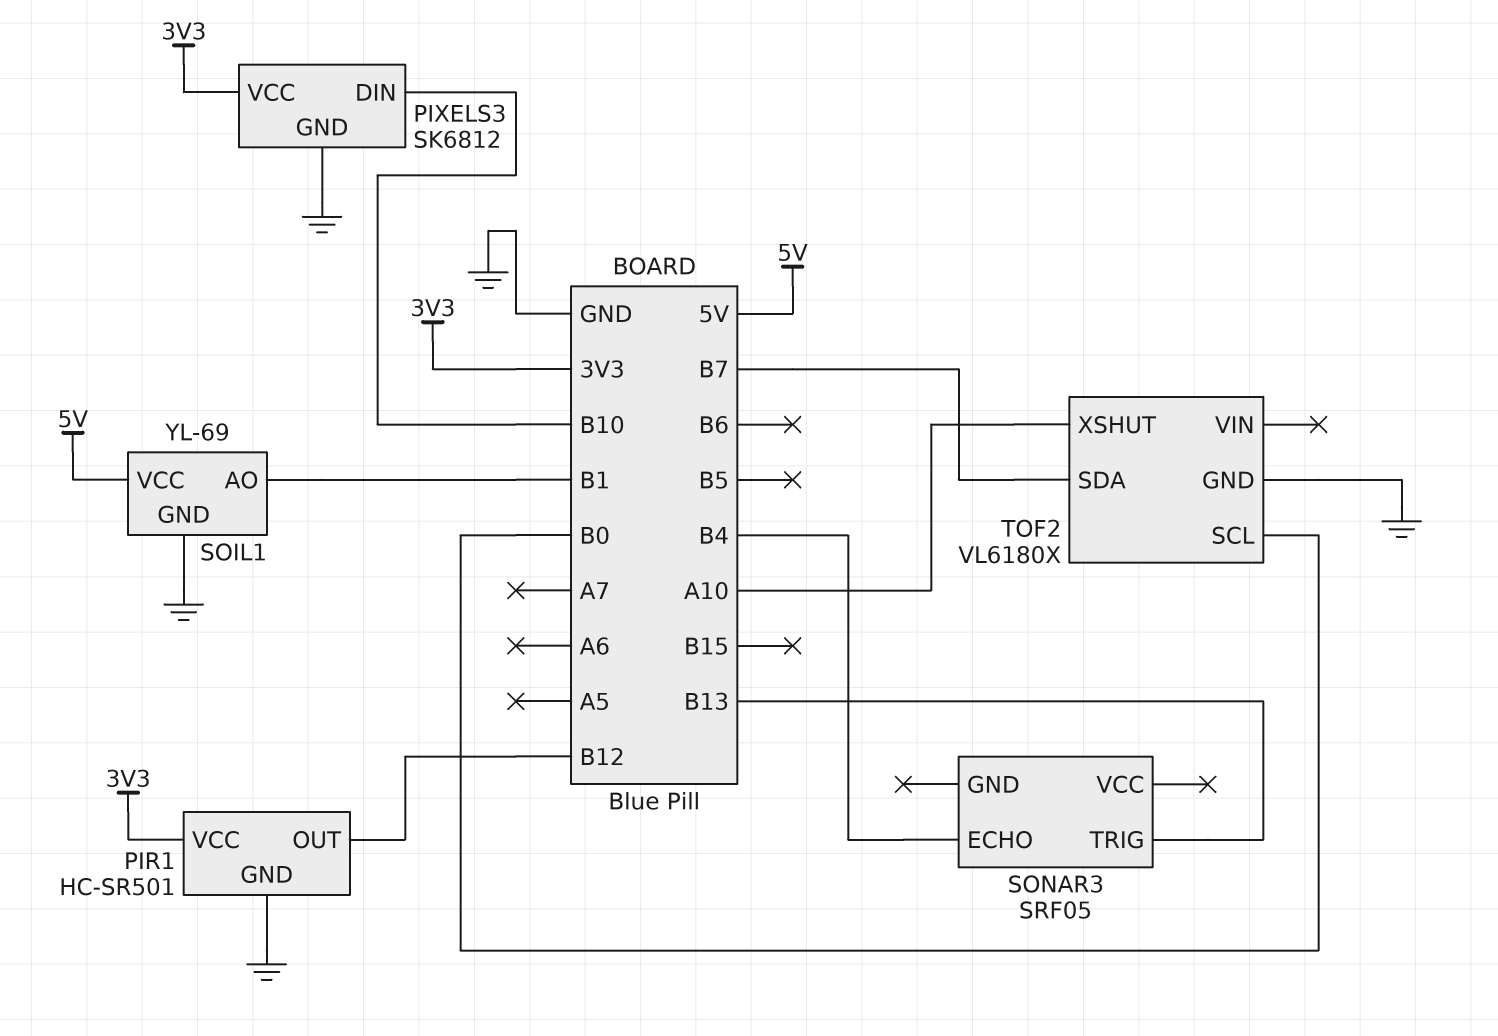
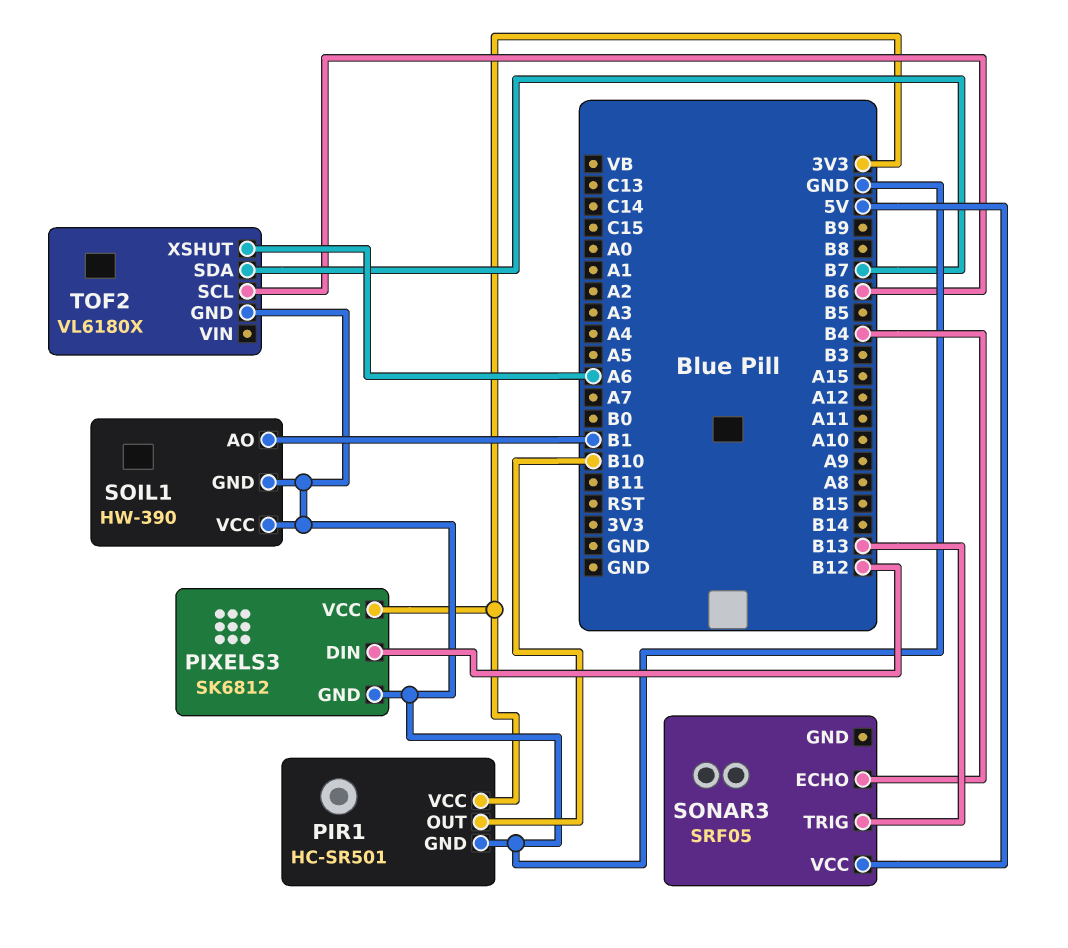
PIR1 pin OUT: B12 -> B10
PIXELS3 pin DIN: B10 -> B12
SOIL1: YL-69 -> HW-390
SOIL1 pin VCC: 5V -> GND
SONAR3 pin VCC: none -> 5V
TOF2 pin SCL: B0 -> B6
TOF2 pin XSHUT: A10 -> A6

